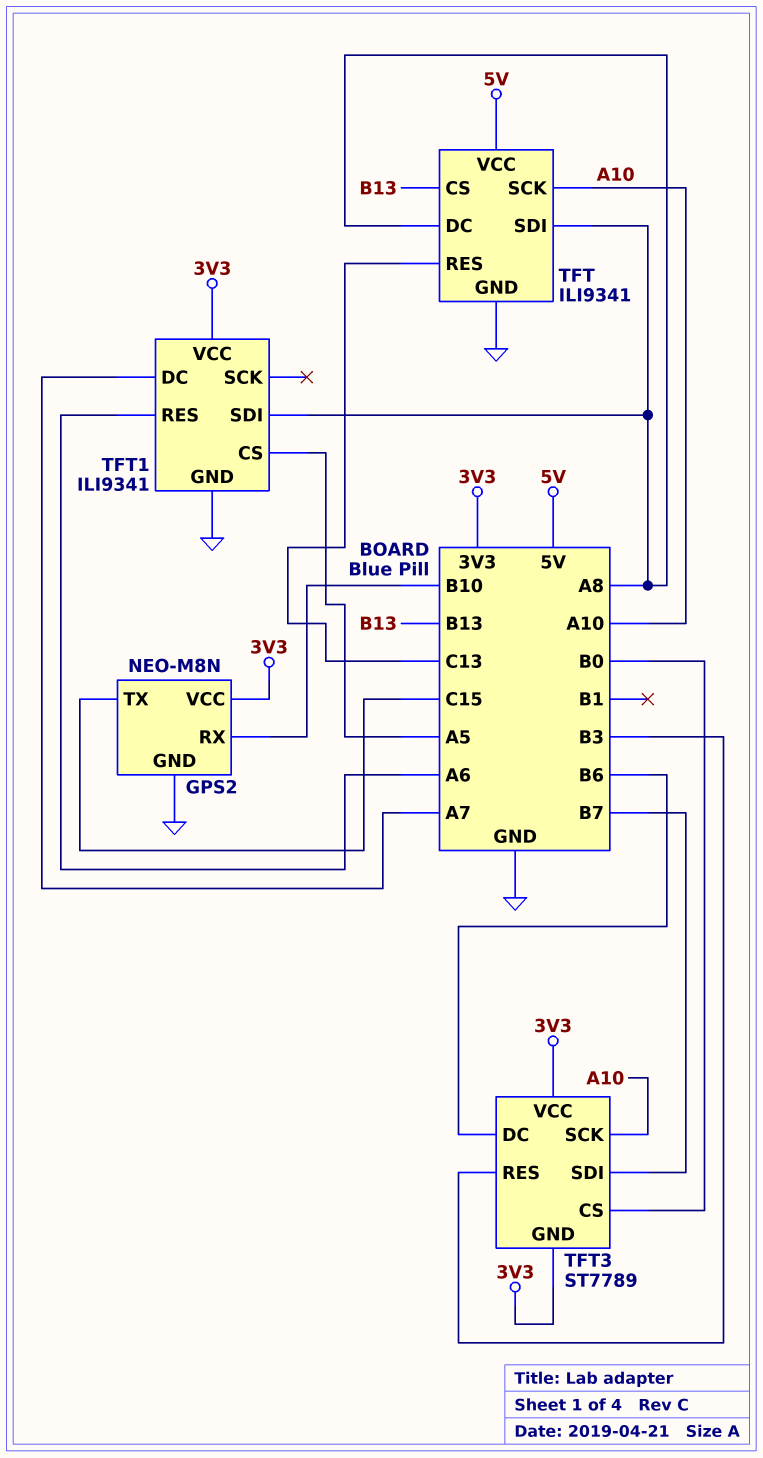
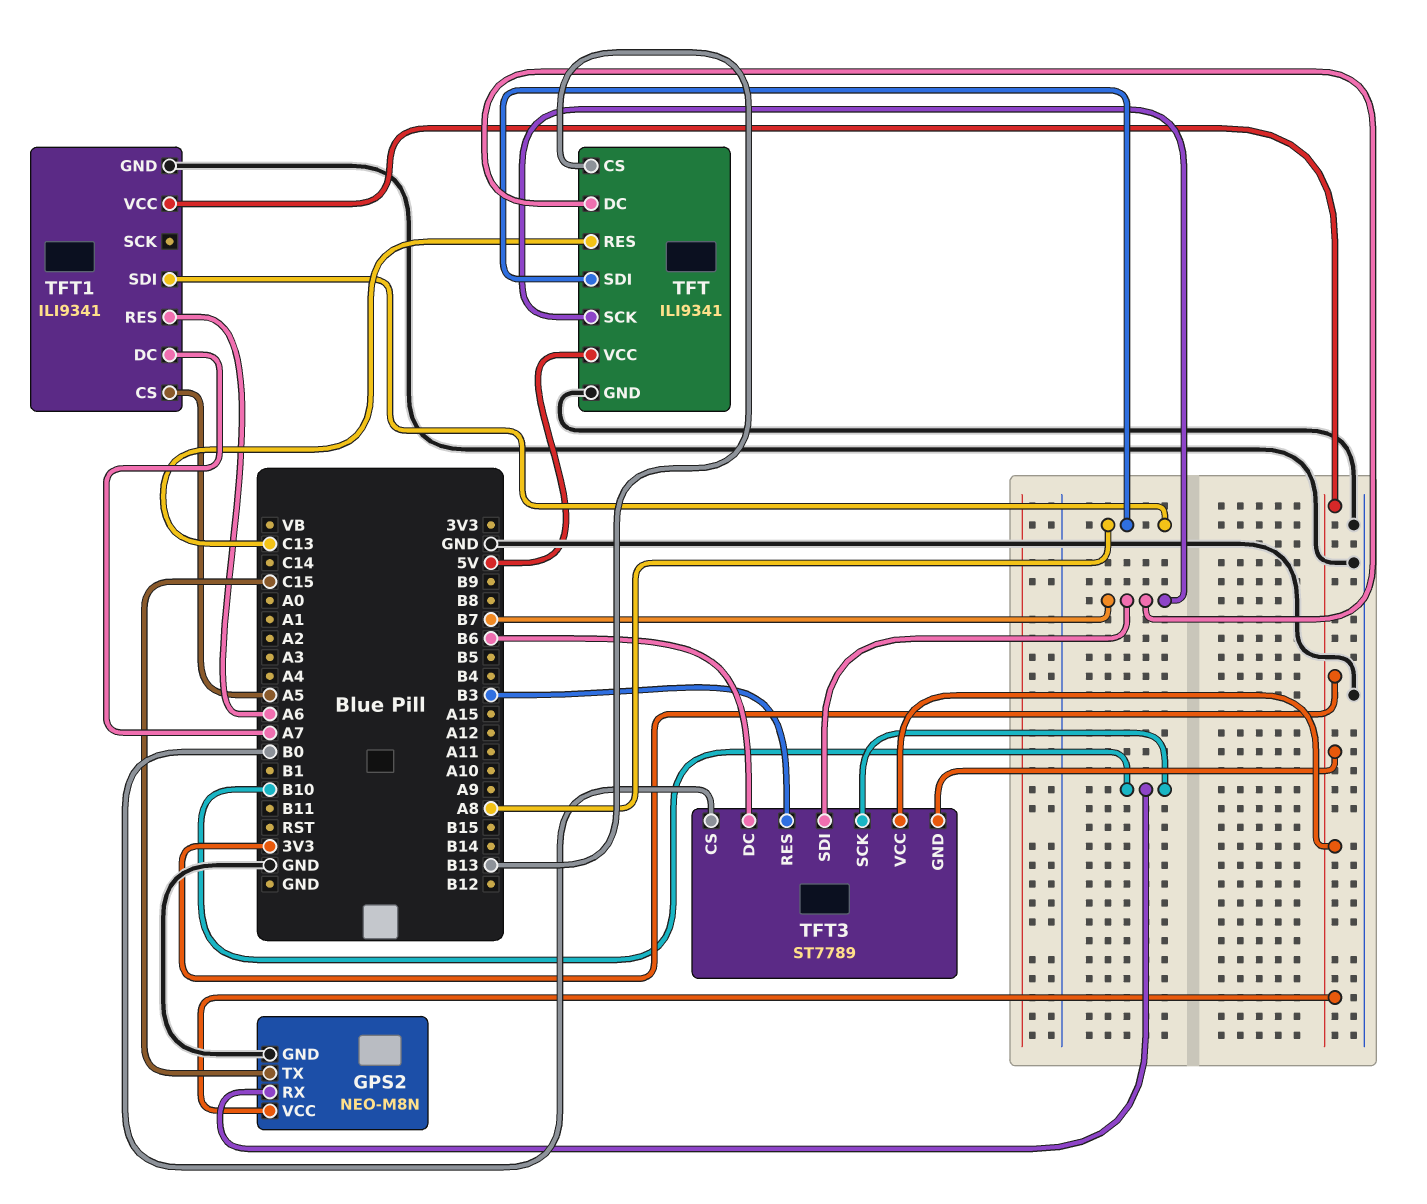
TFT pin DC: A8 -> B7
TFT pin SCK: A10 -> B7
TFT3 pin SCK: A10 -> B10

